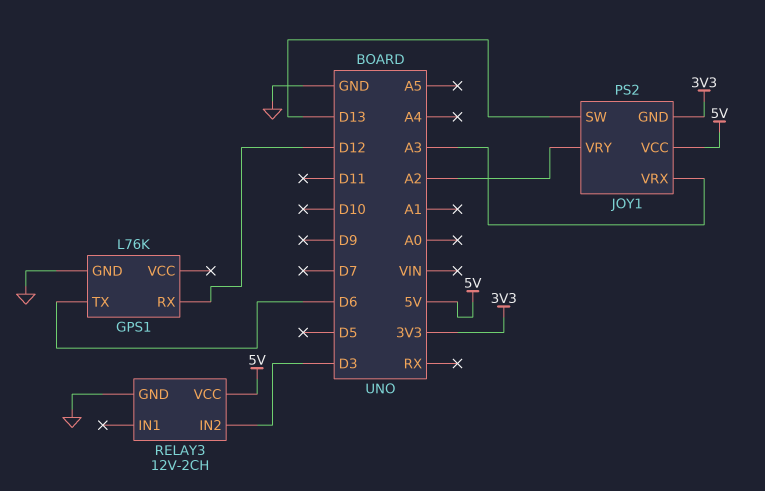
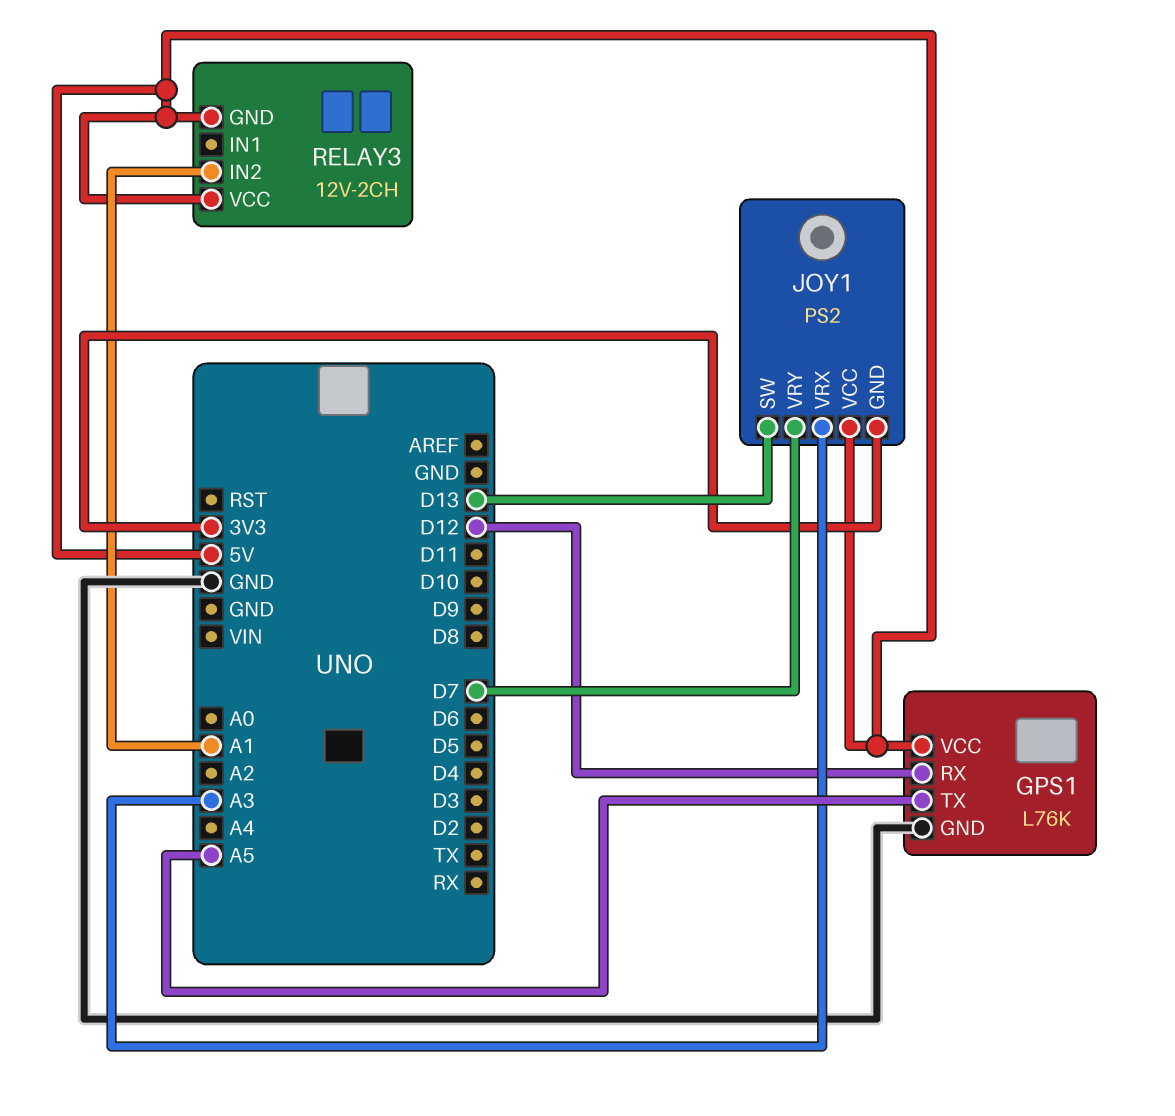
GPS1 pin TX: D6 -> A5
GPS1 pin VCC: none -> 5V
JOY1 pin VRY: A2 -> D7
RELAY3 pin GND: GND -> 5V
RELAY3 pin IN2: D3 -> A1

